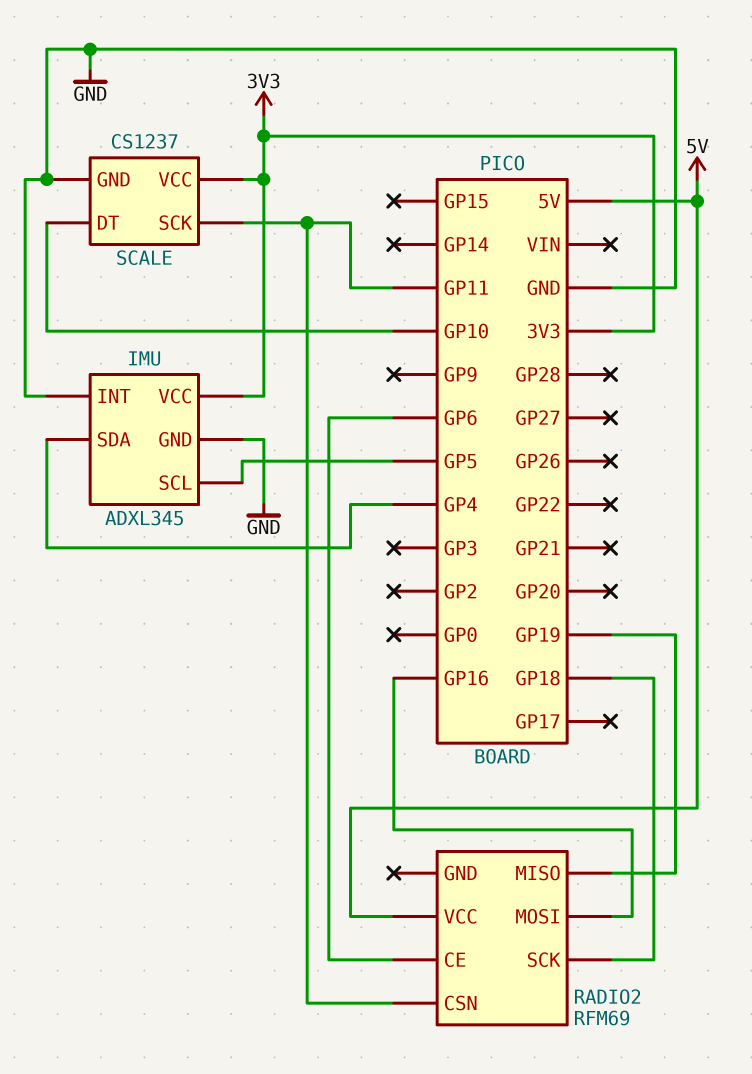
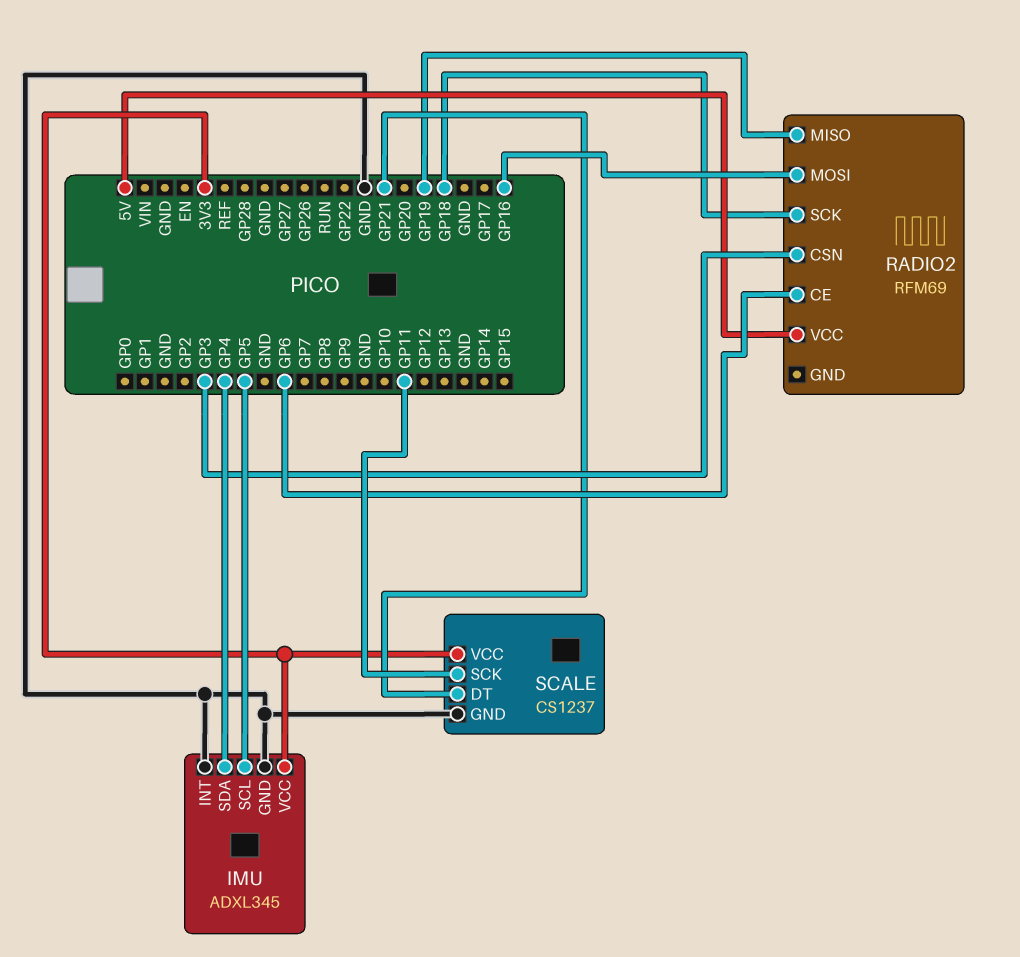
RADIO2 pin CSN: GP11 -> GP3
SCALE pin DT: GP10 -> GP21

